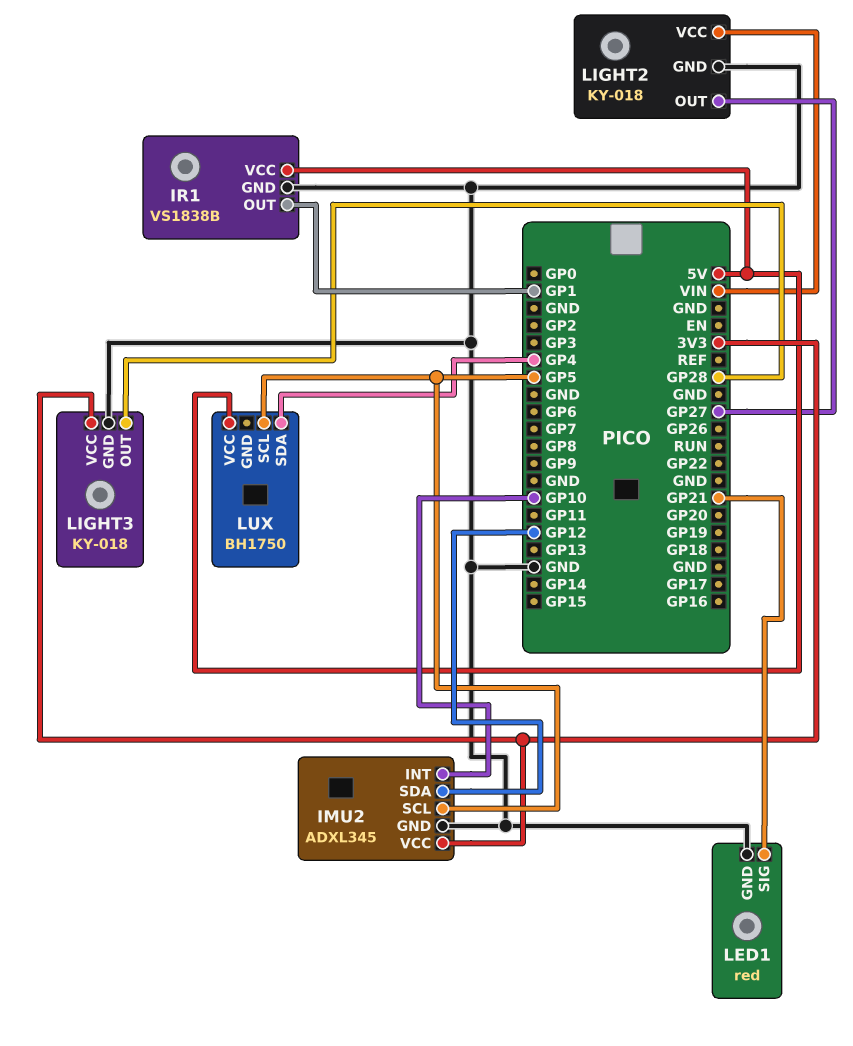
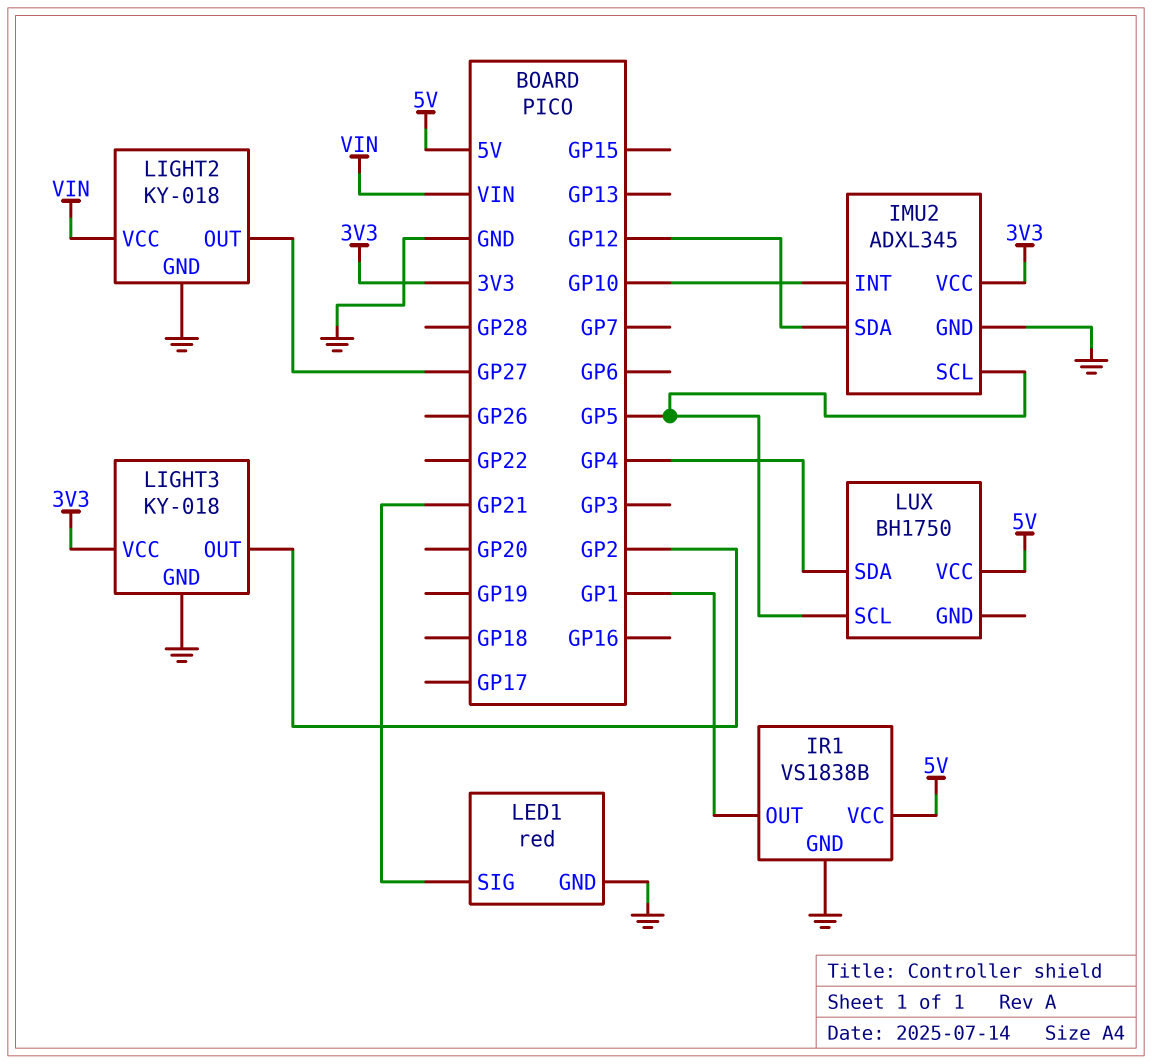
LIGHT3 pin OUT: GP28 -> GP2

